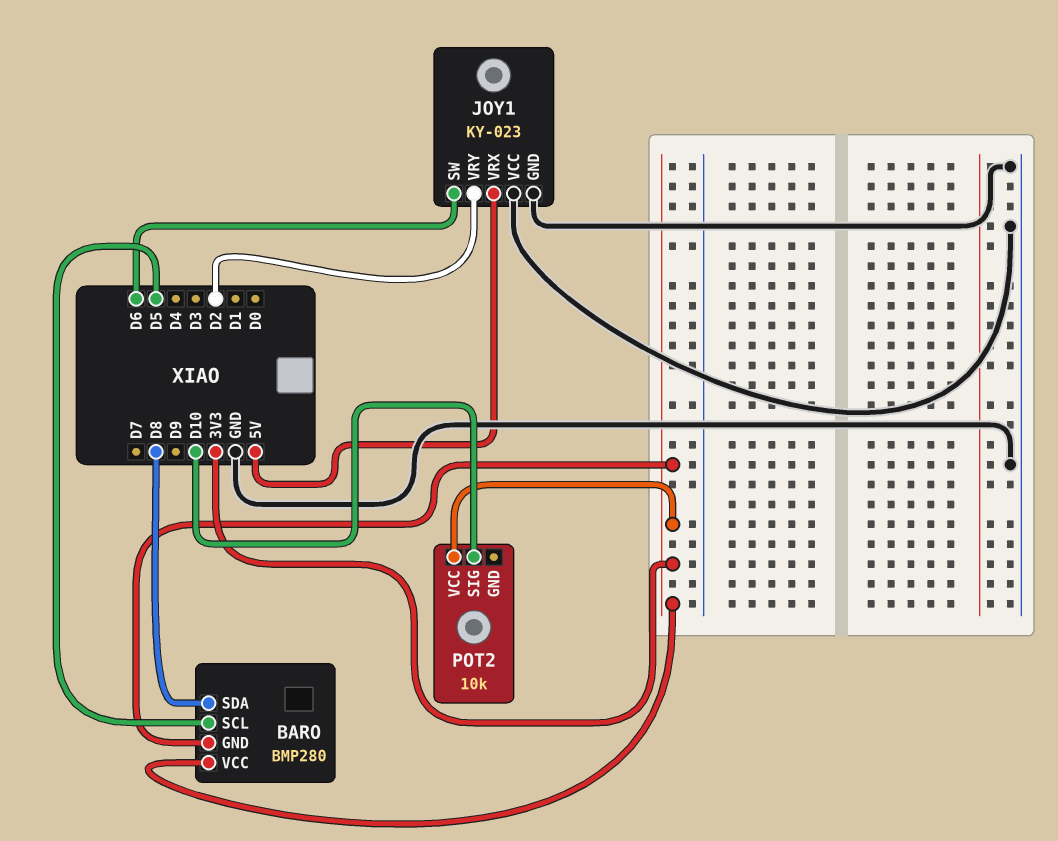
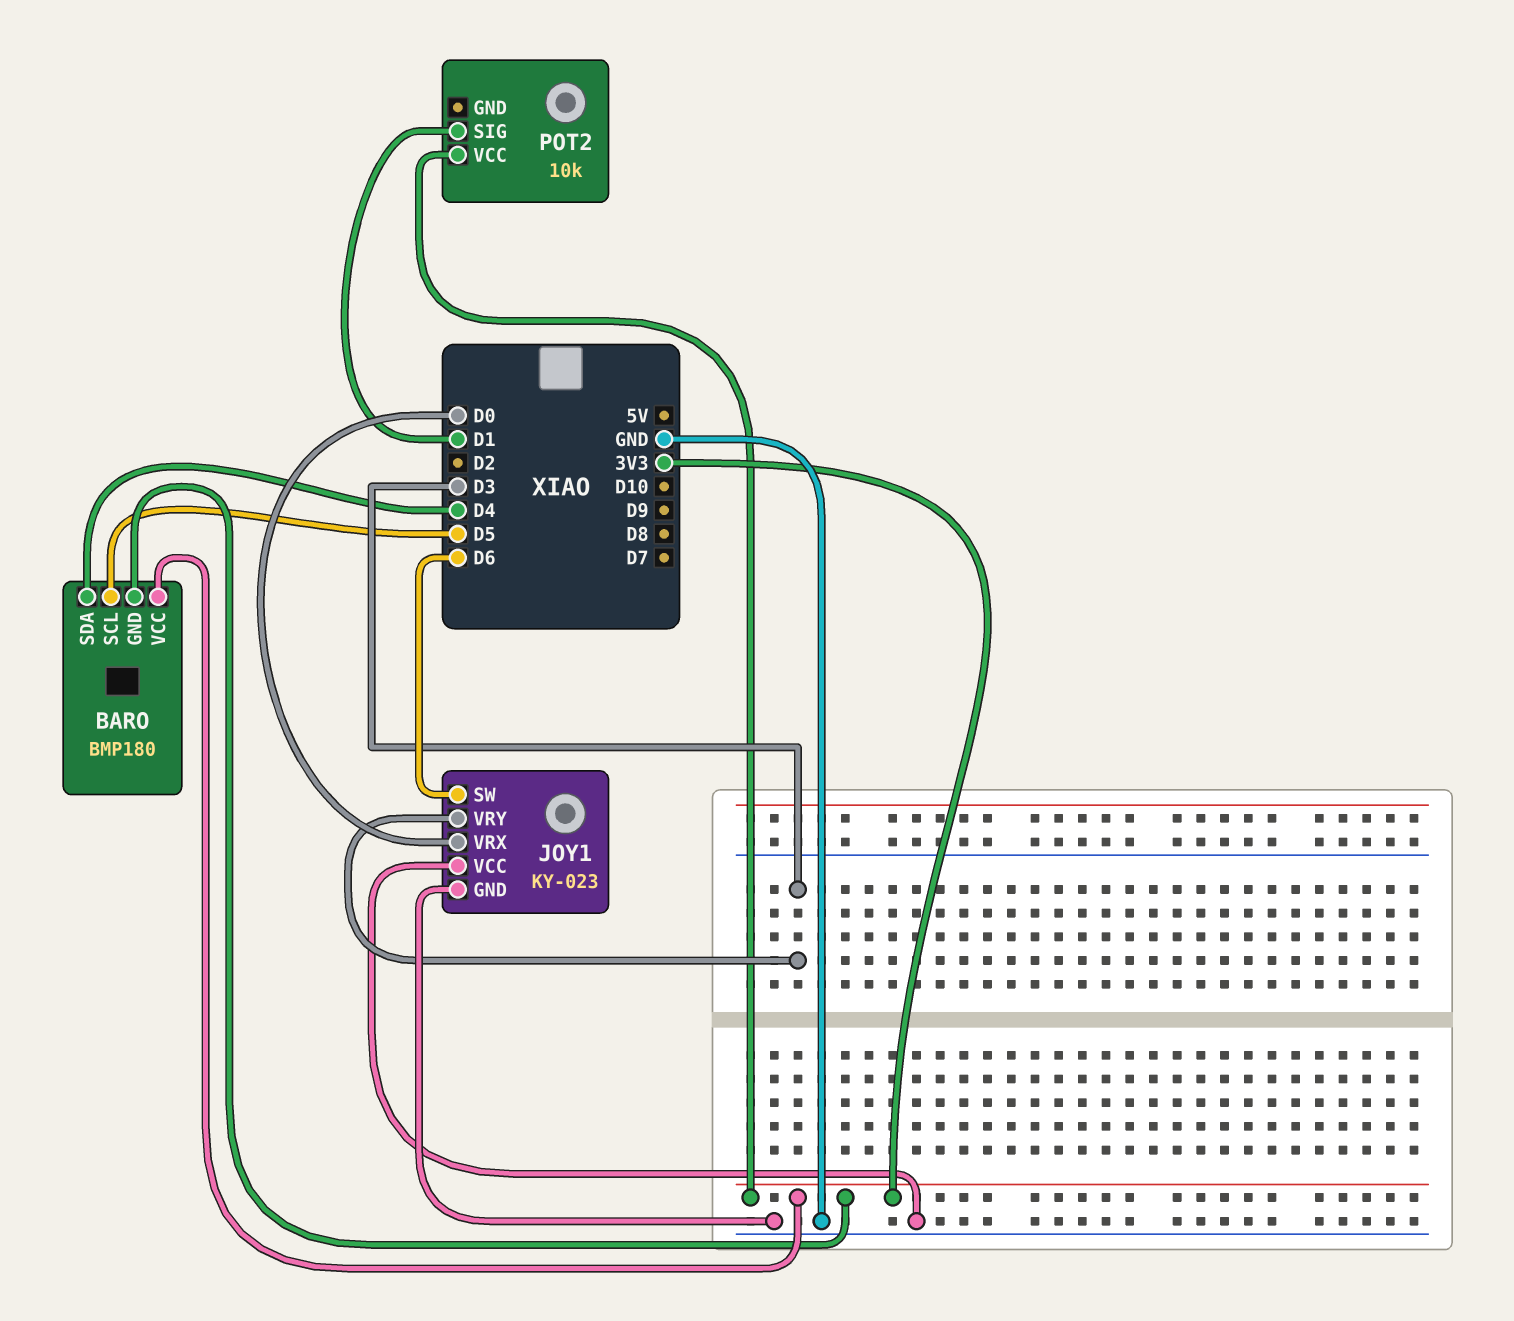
BARO: BMP280 -> BMP180
BARO pin SDA: D8 -> D4
JOY1 pin VRX: 5V -> D0
JOY1 pin VRY: D2 -> D3
POT2 pin SIG: D10 -> D1

